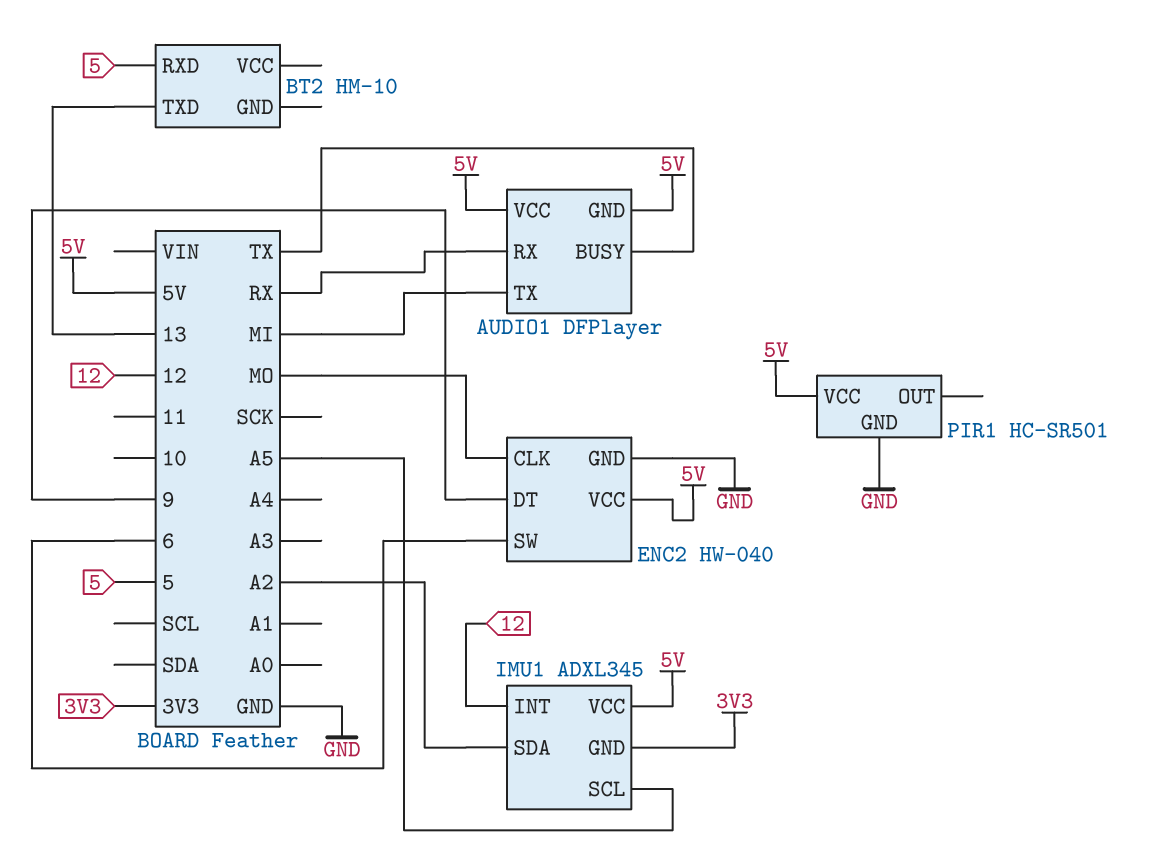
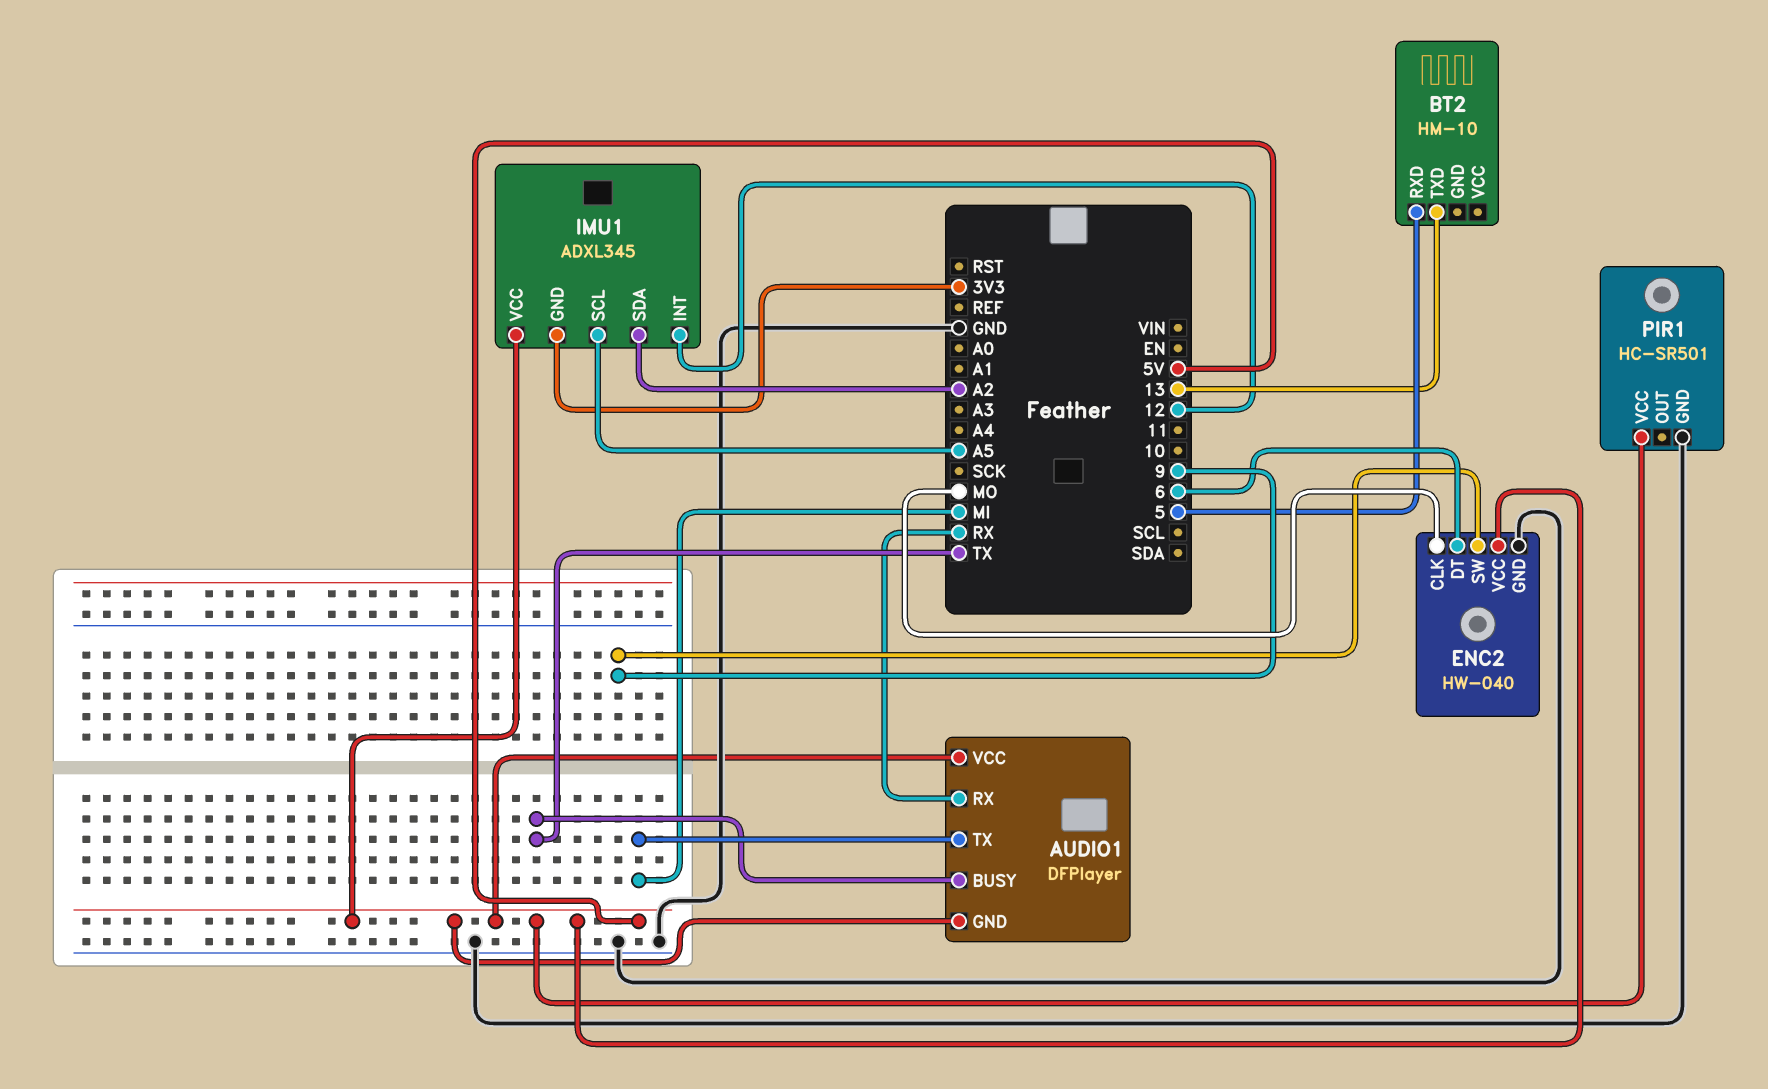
ENC2 pin DT: 9 -> 6
ENC2 pin SW: 6 -> 9

